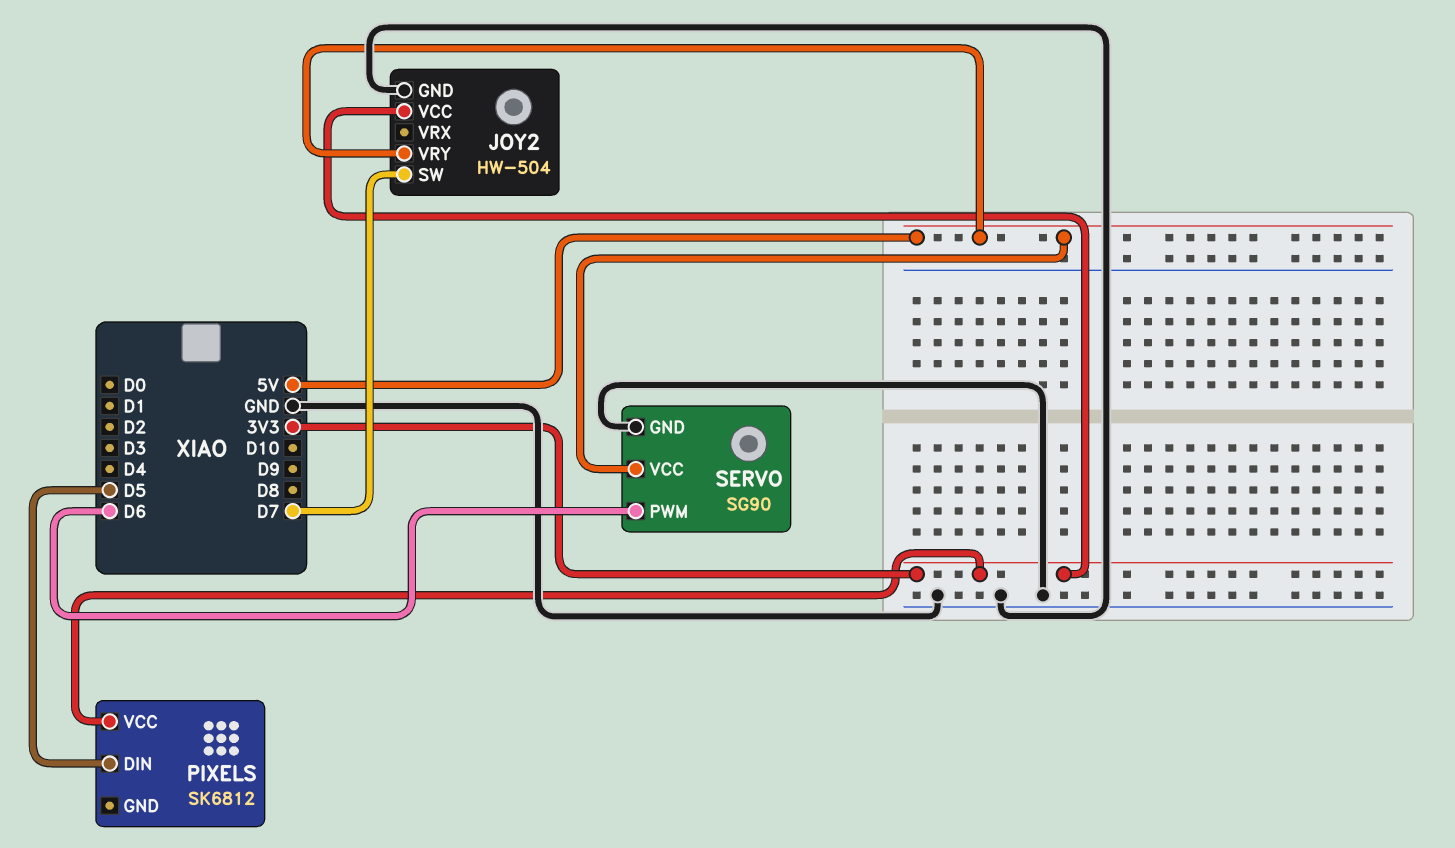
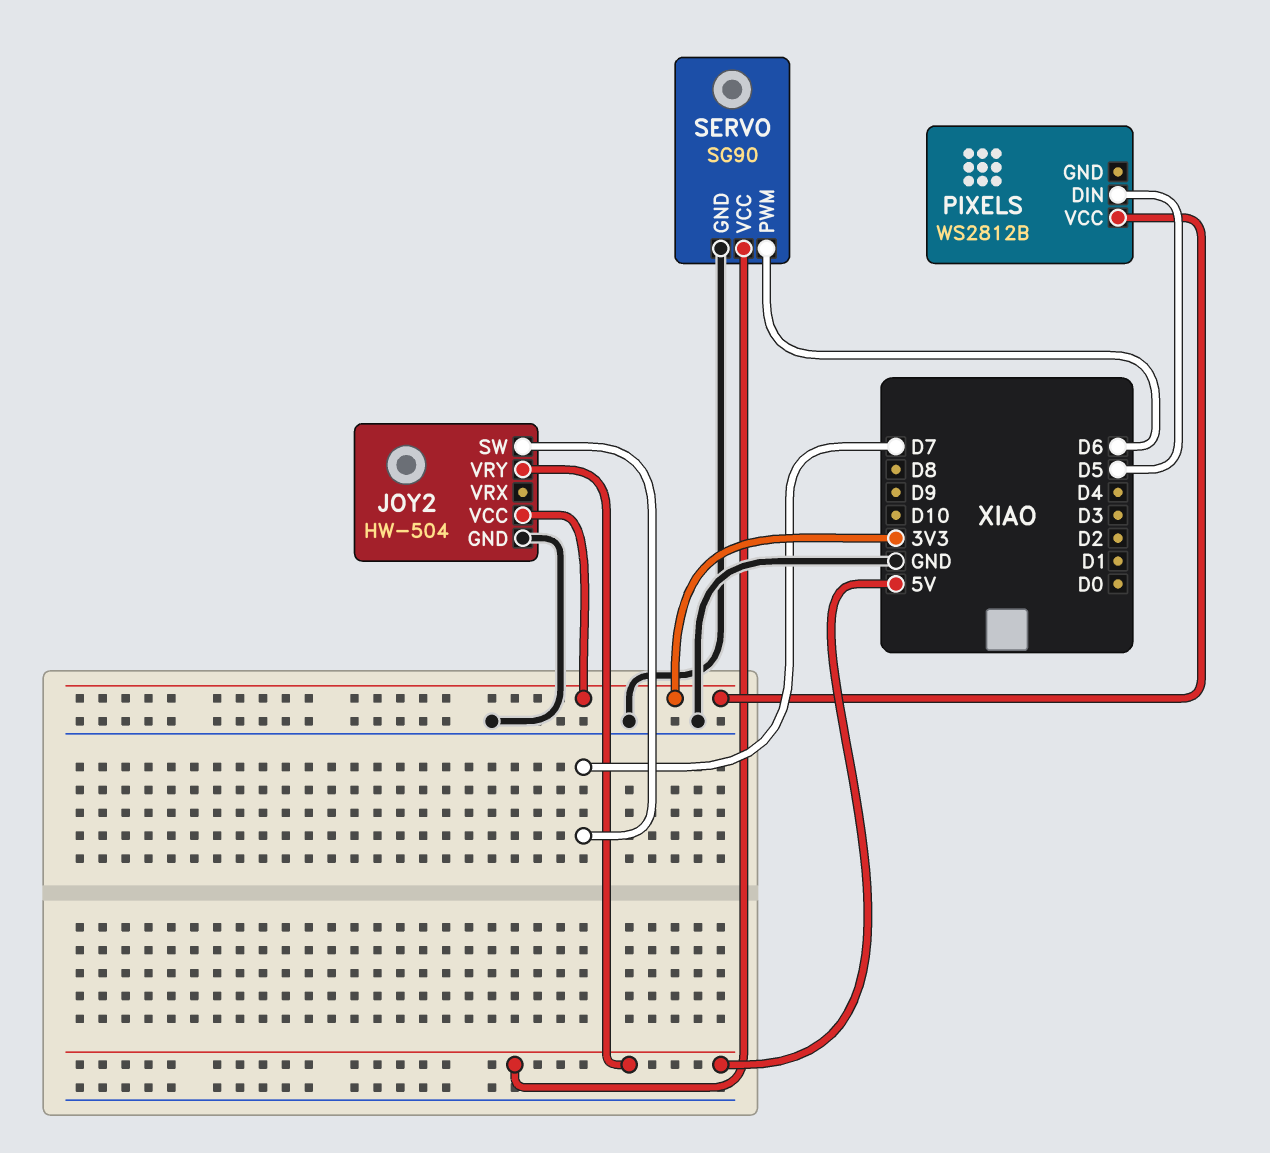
PIXELS: SK6812 -> WS2812B

